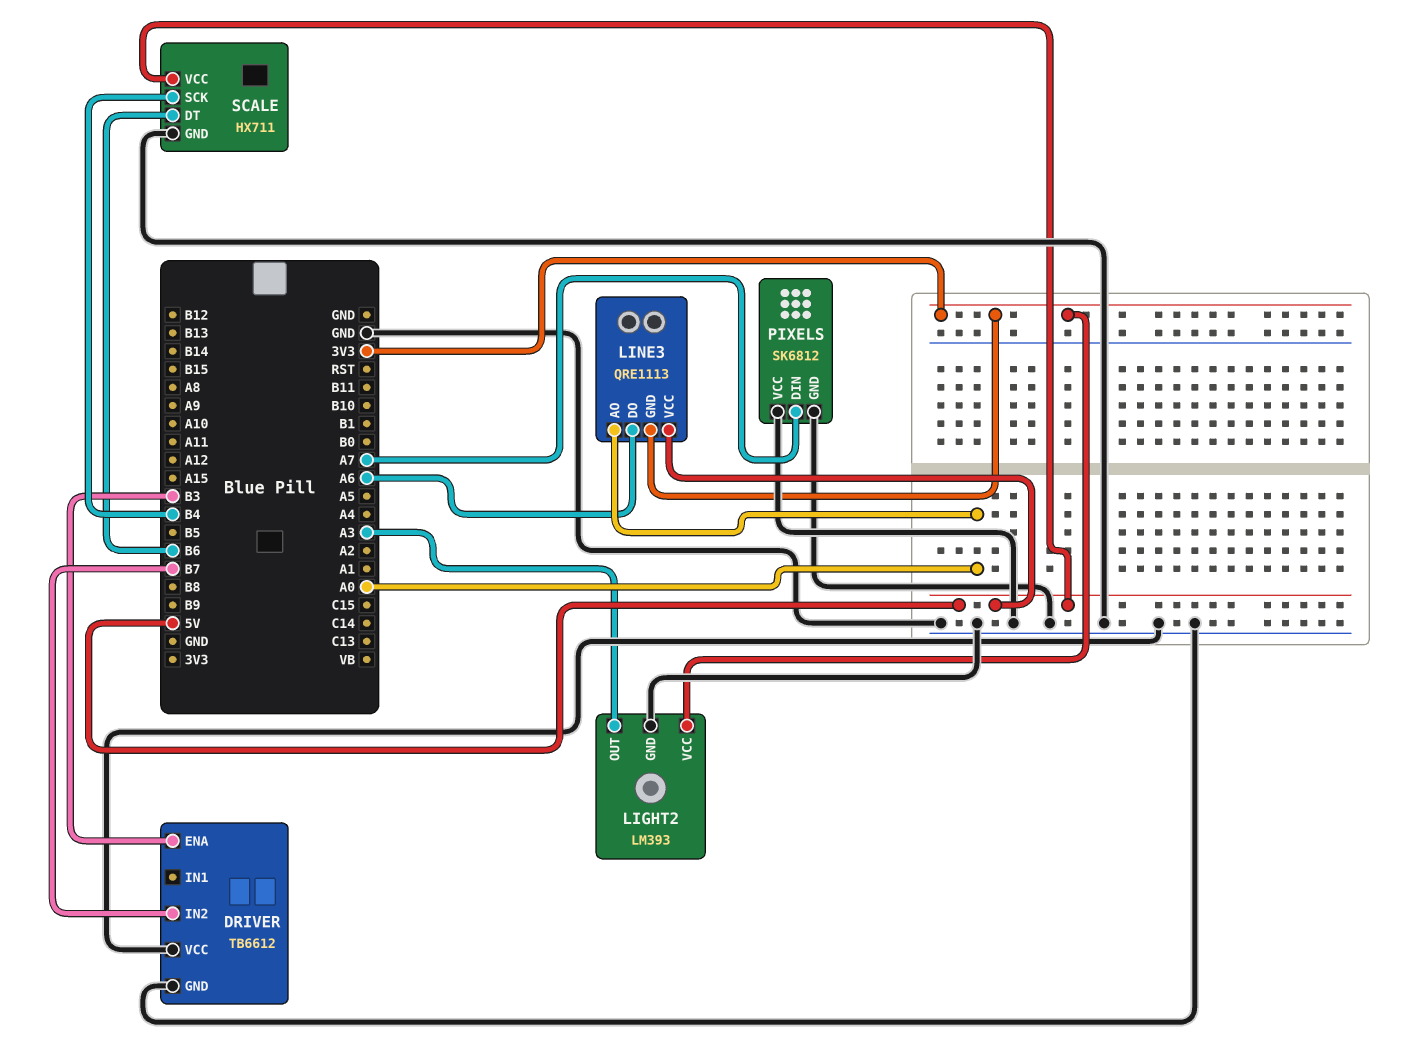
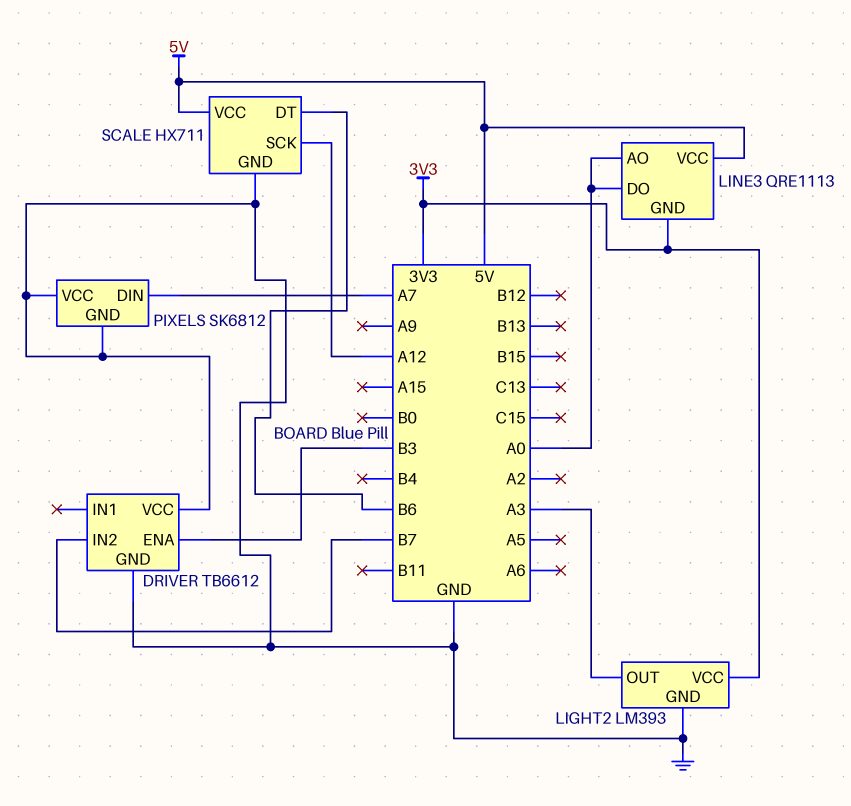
LINE3 pin DO: A6 -> A0
SCALE pin SCK: B4 -> A12

